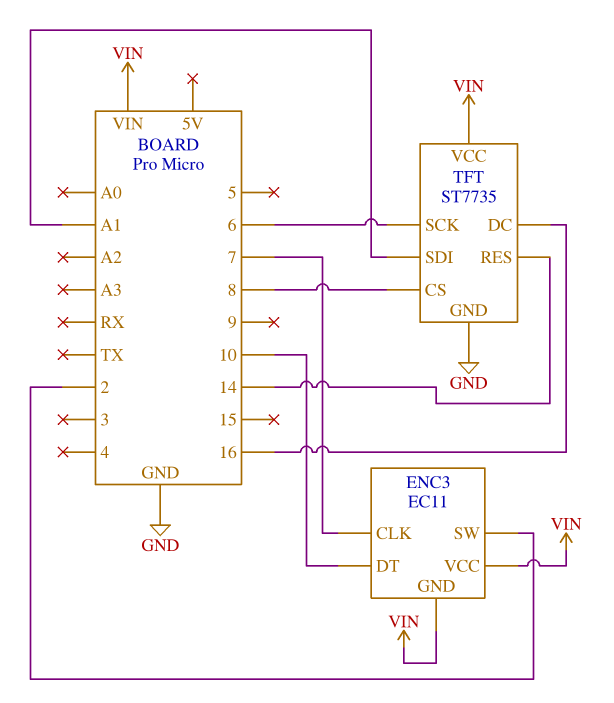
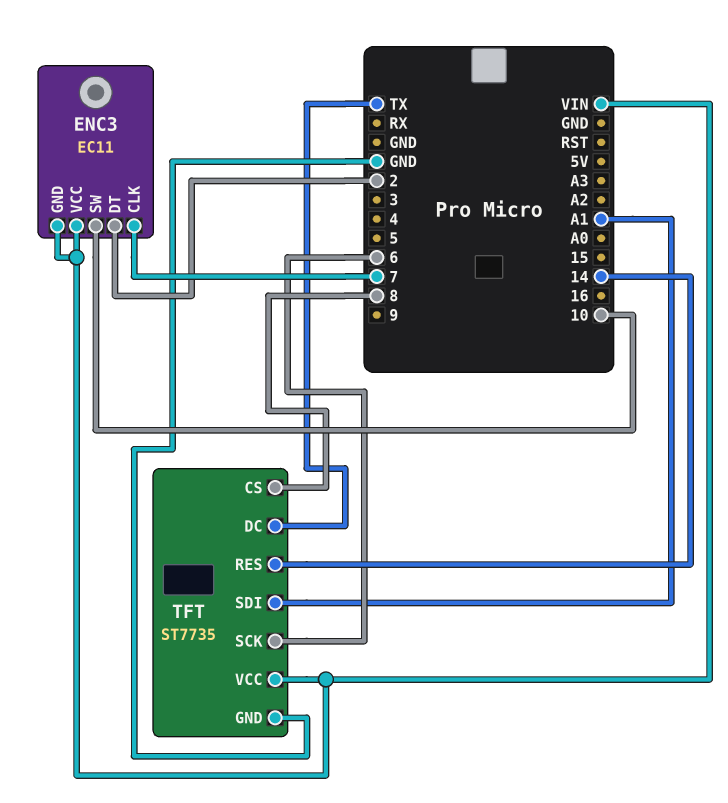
ENC3 pin DT: 10 -> 2
ENC3 pin SW: 2 -> 10
TFT pin DC: 16 -> TX

